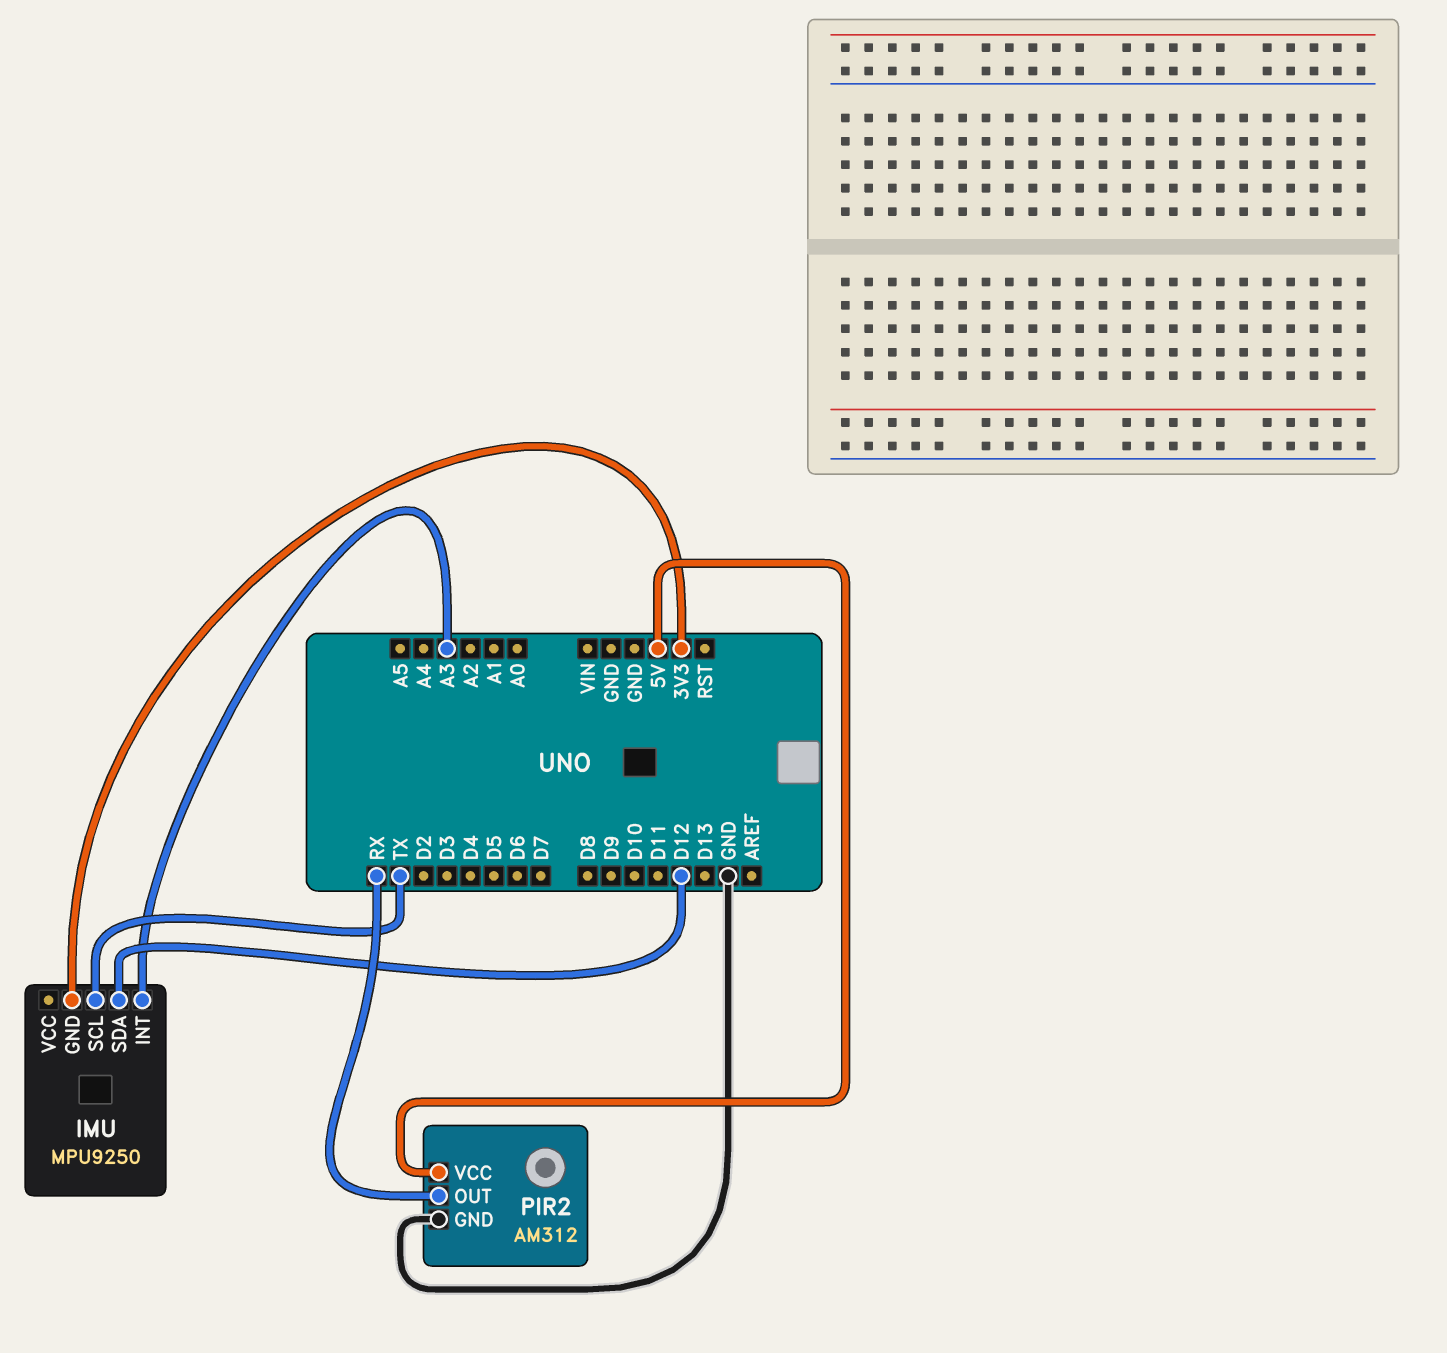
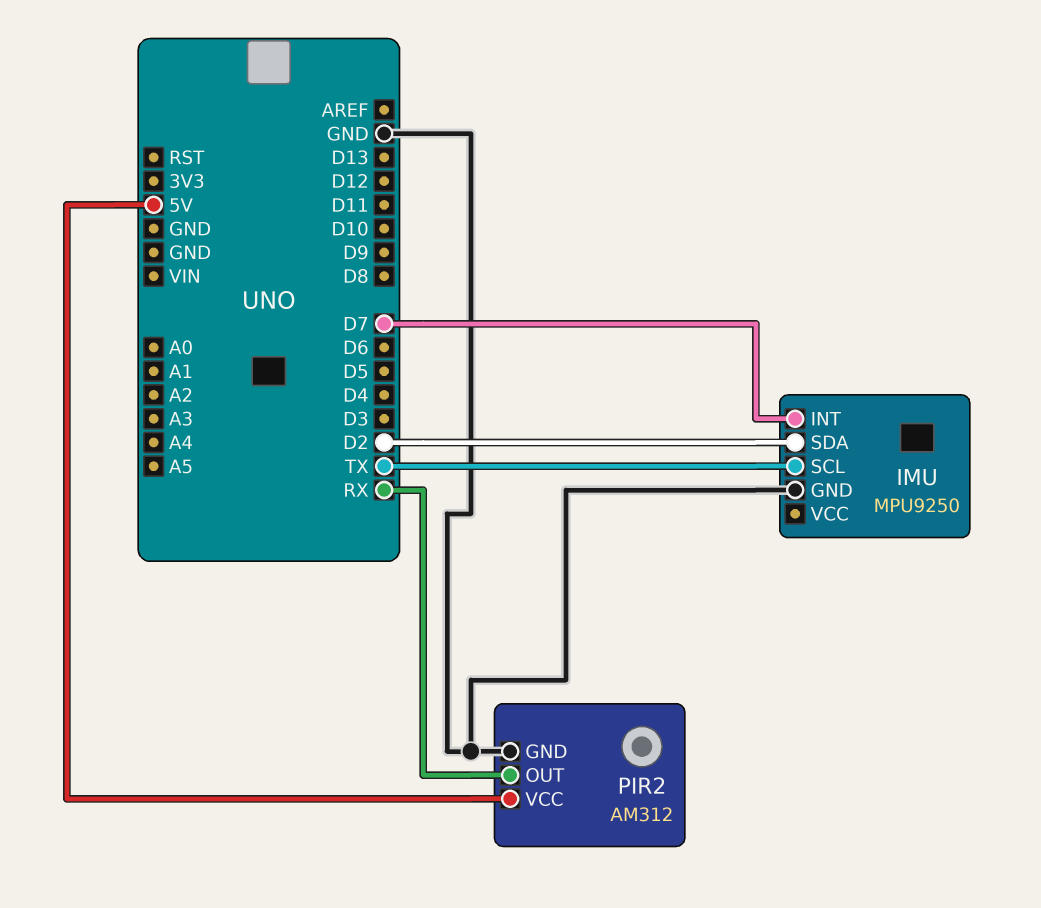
IMU pin GND: 3V3 -> GND
IMU pin INT: A3 -> D7
IMU pin SDA: D12 -> D2

